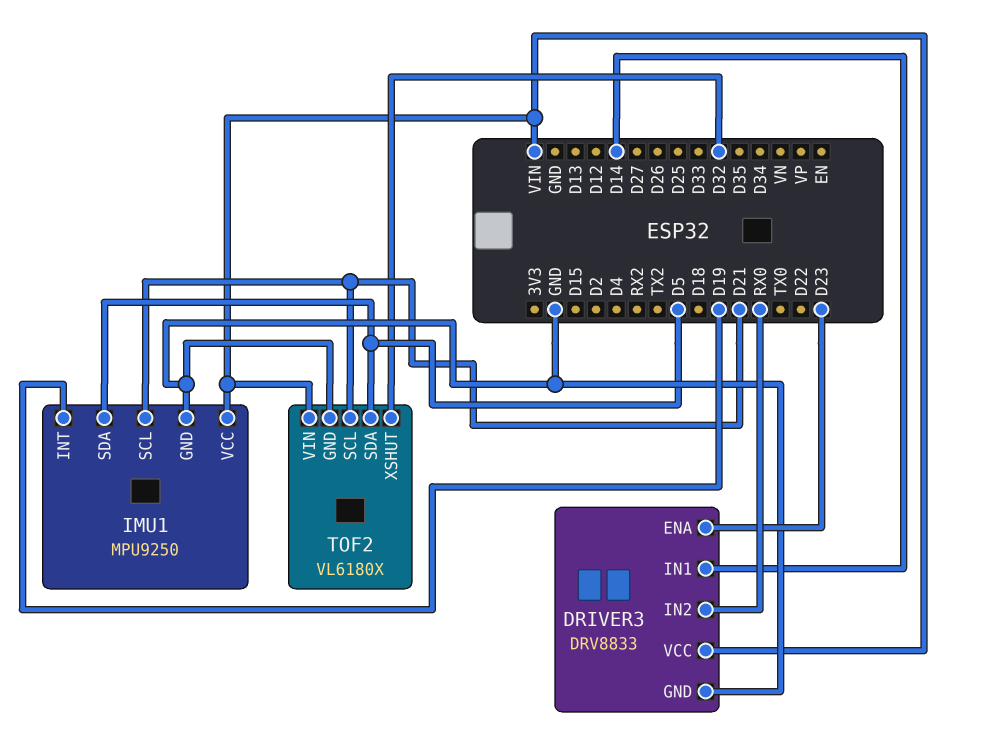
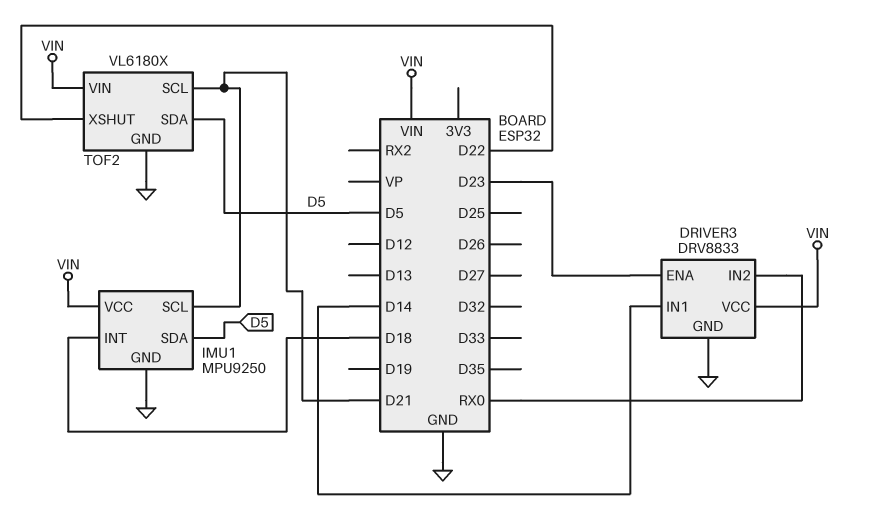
IMU1 pin INT: D19 -> D18
TOF2 pin XSHUT: D32 -> D22

